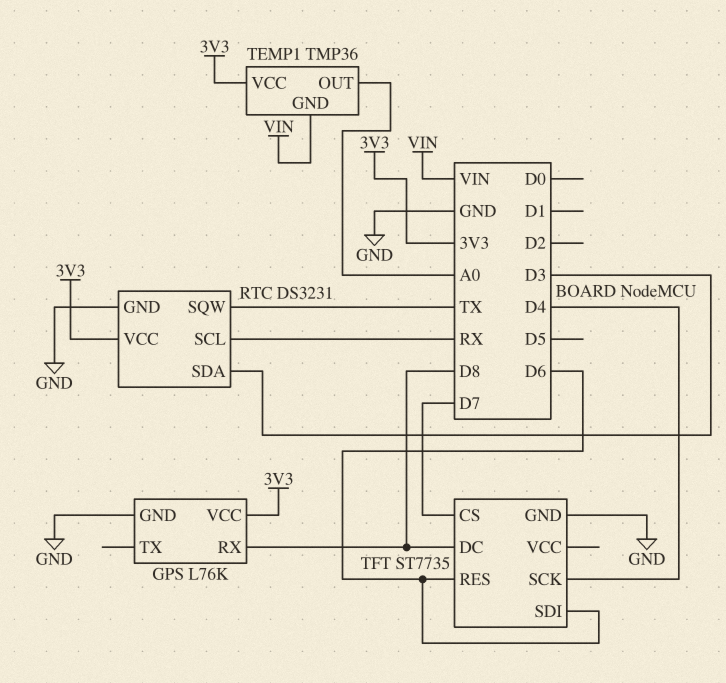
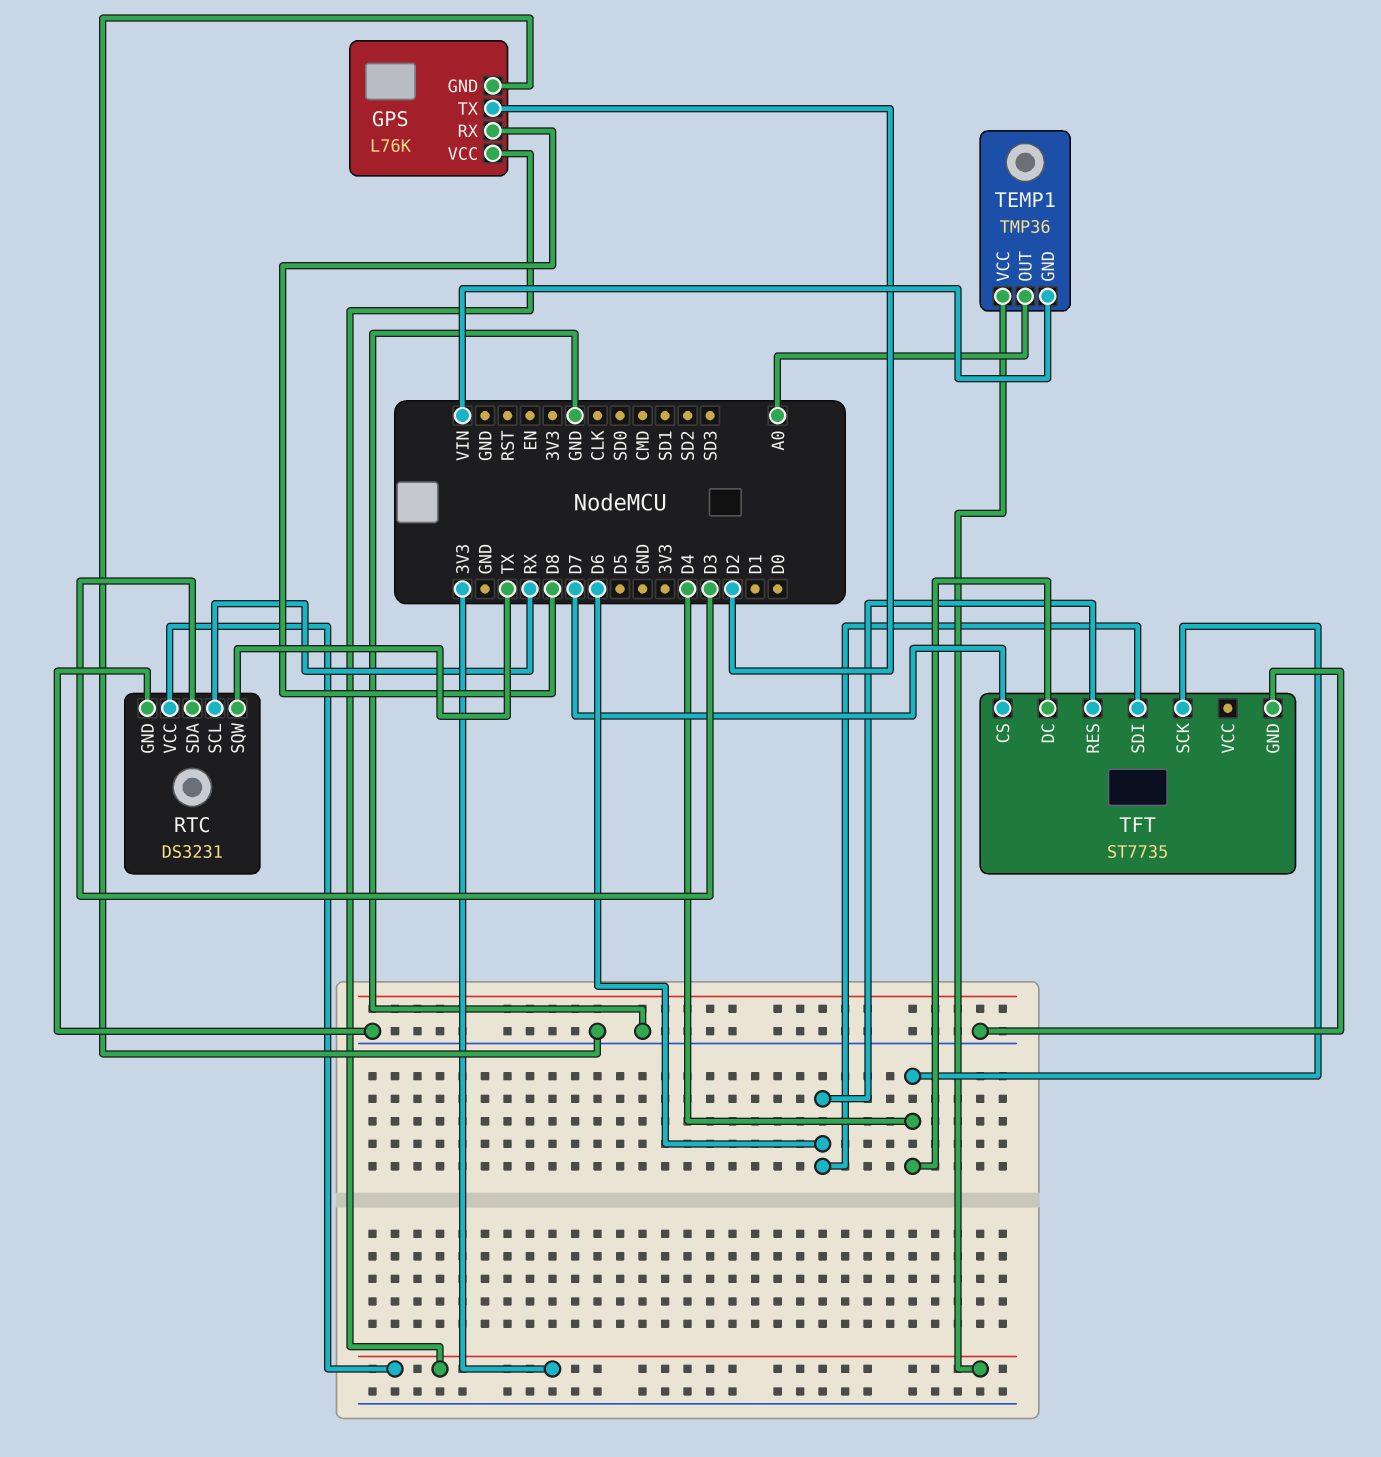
GPS pin TX: none -> D2
TFT pin DC: D8 -> D4

